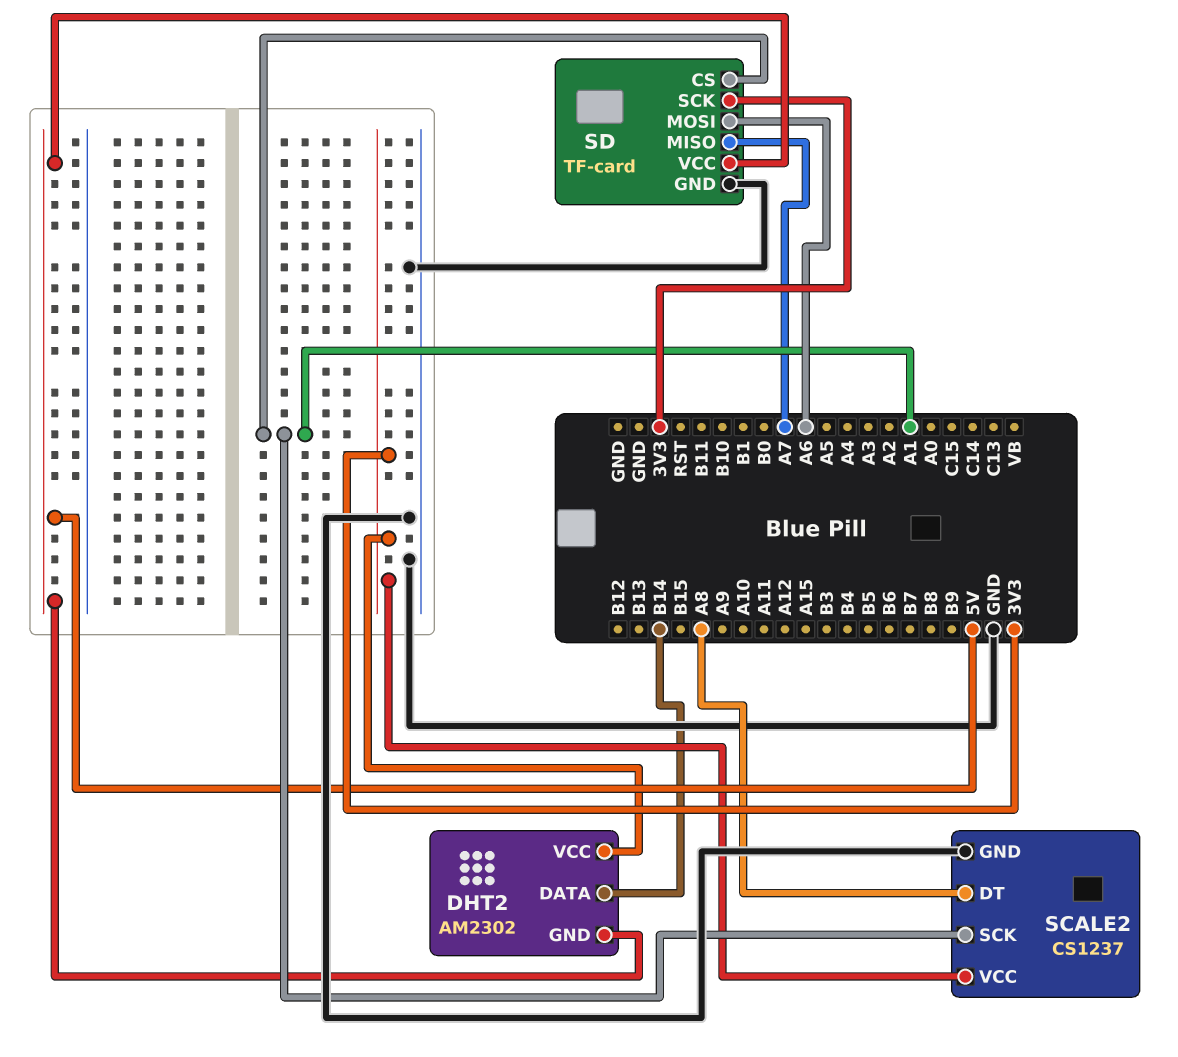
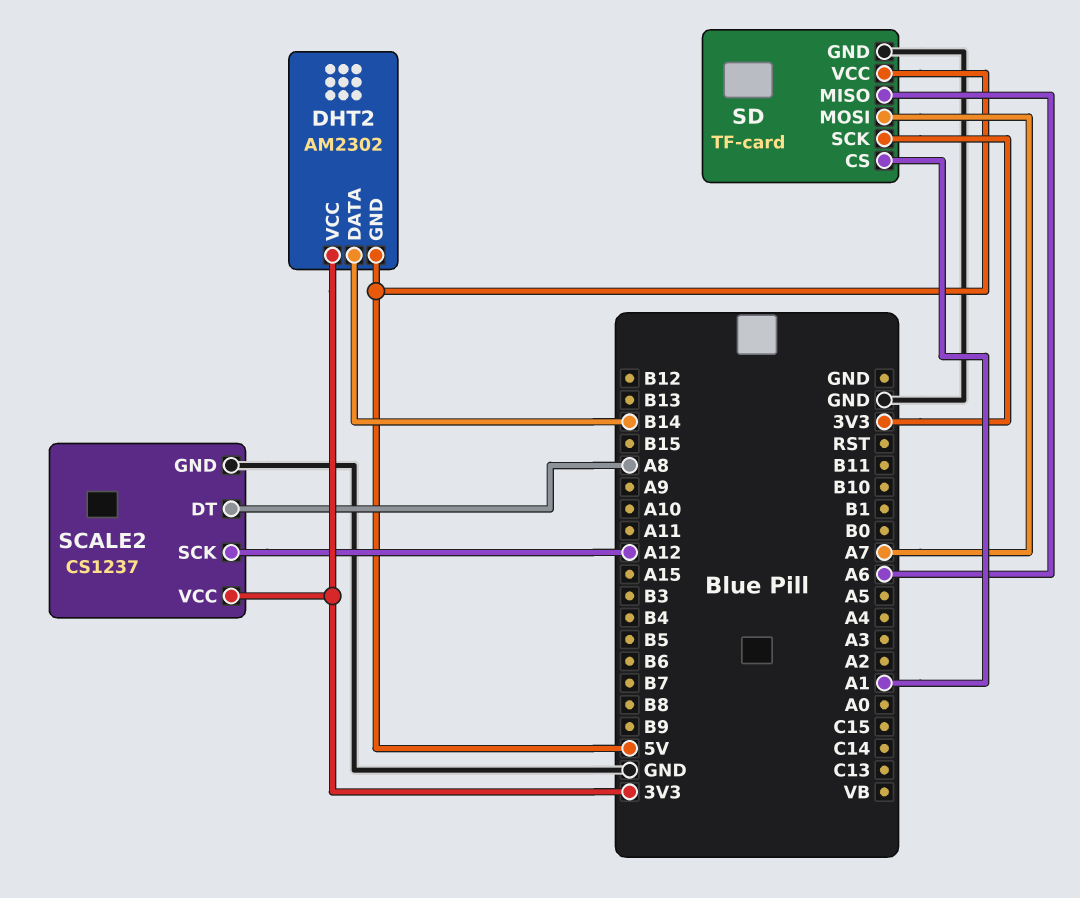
SCALE2 pin SCK: A1 -> A12
SD pin MISO: A7 -> A6
SD pin MOSI: A6 -> A7

